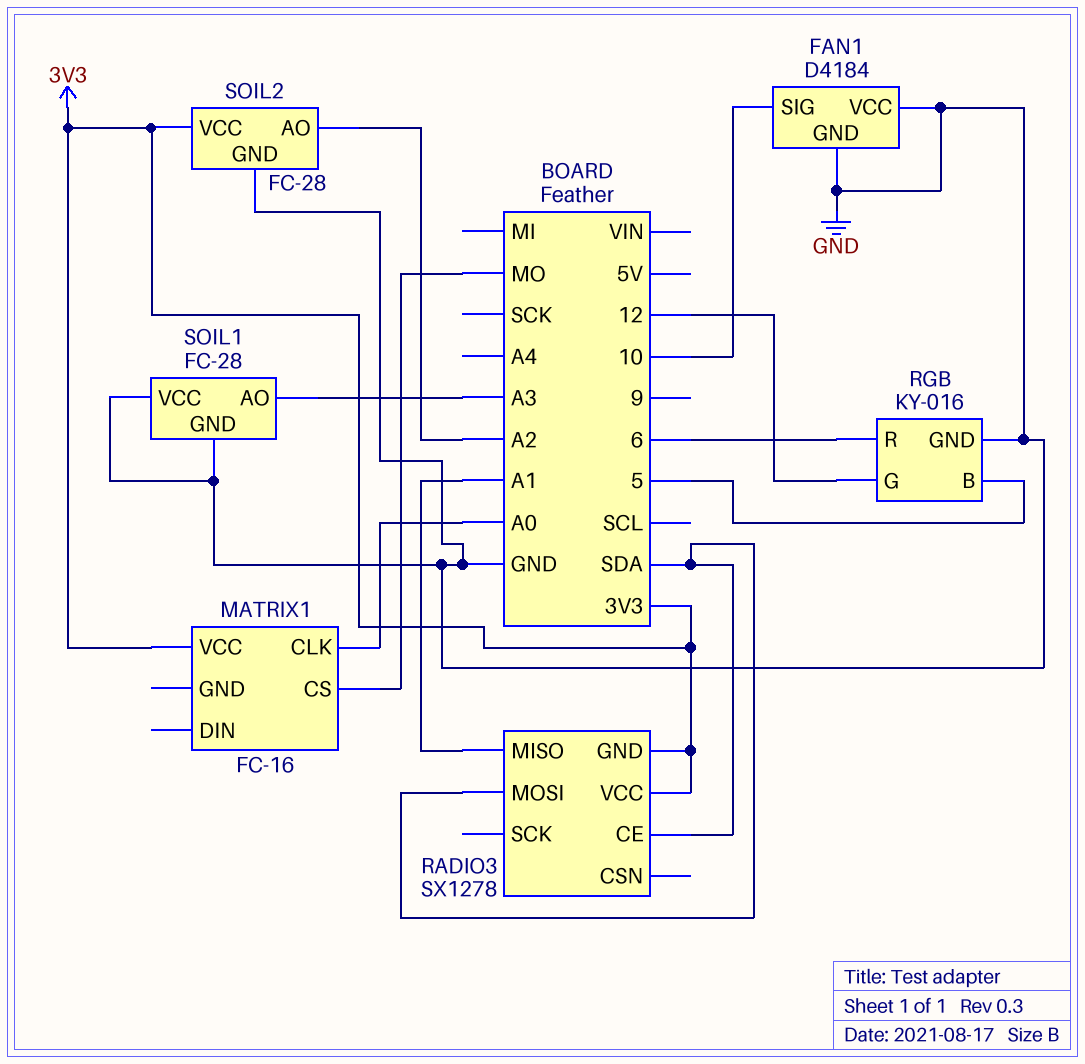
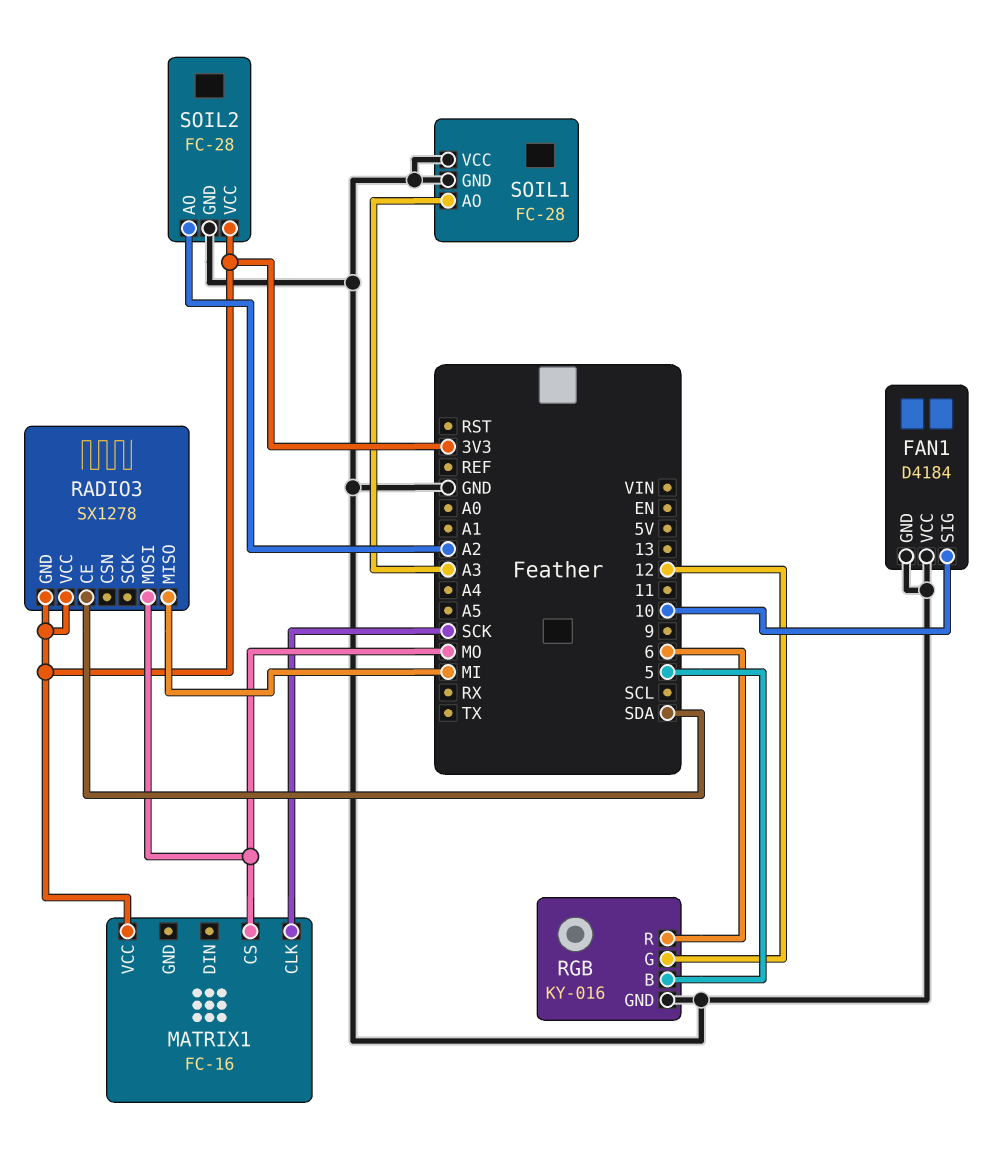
MATRIX1 pin CLK: A0 -> SCK
RADIO3 pin MISO: A1 -> MI
RADIO3 pin MOSI: SDA -> MO

